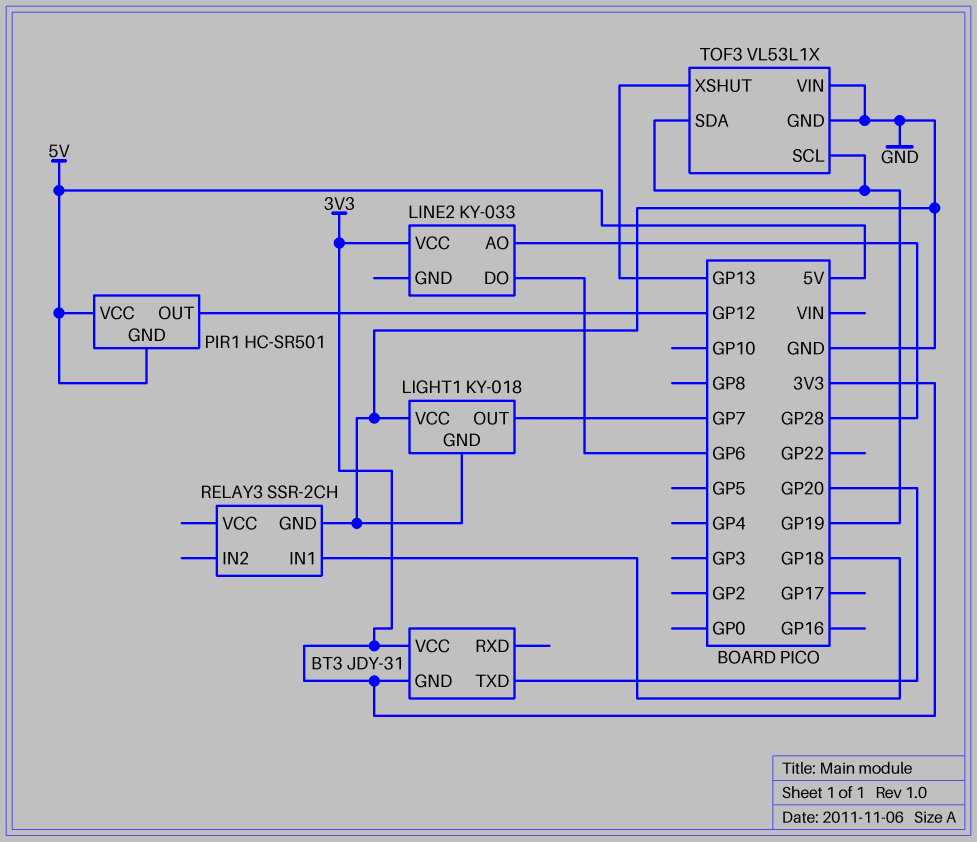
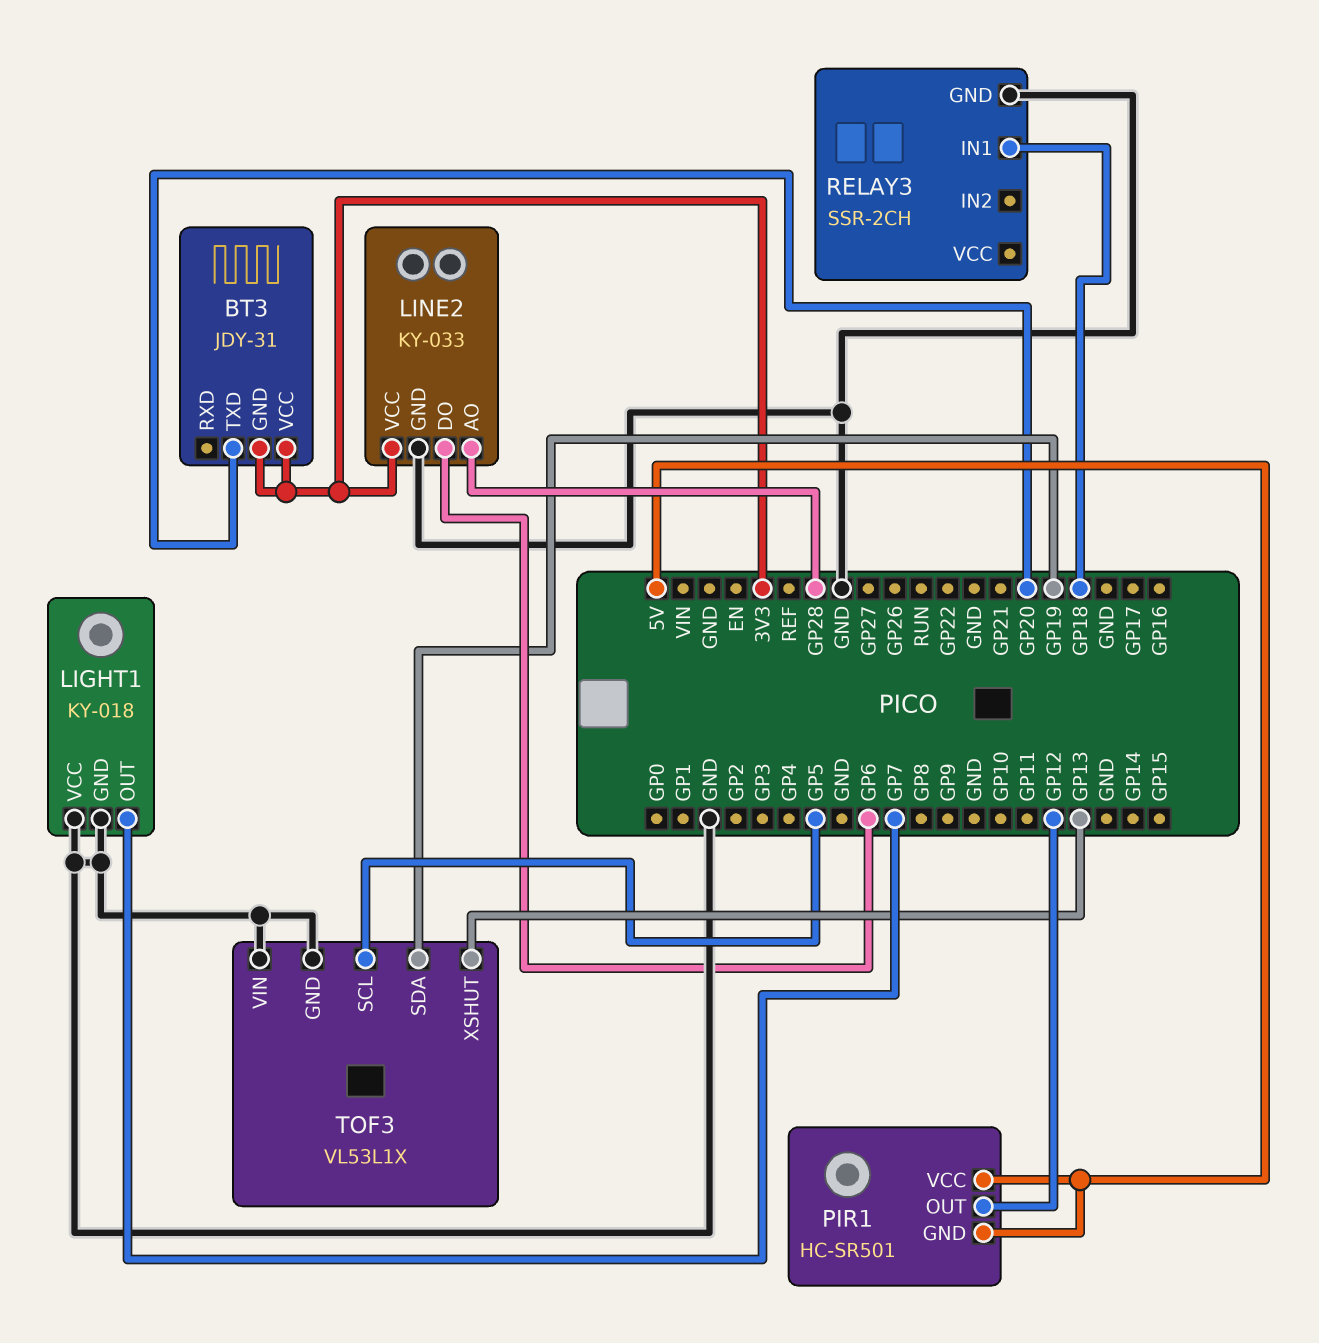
LINE2 pin GND: none -> GND
TOF3 pin SCL: GP19 -> GP5

